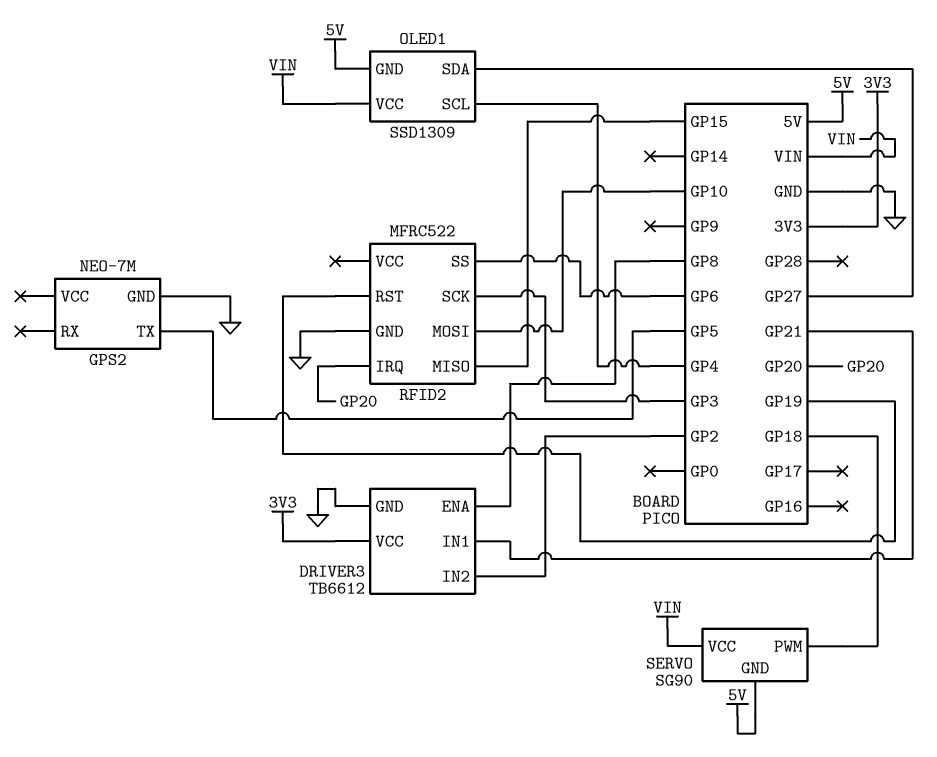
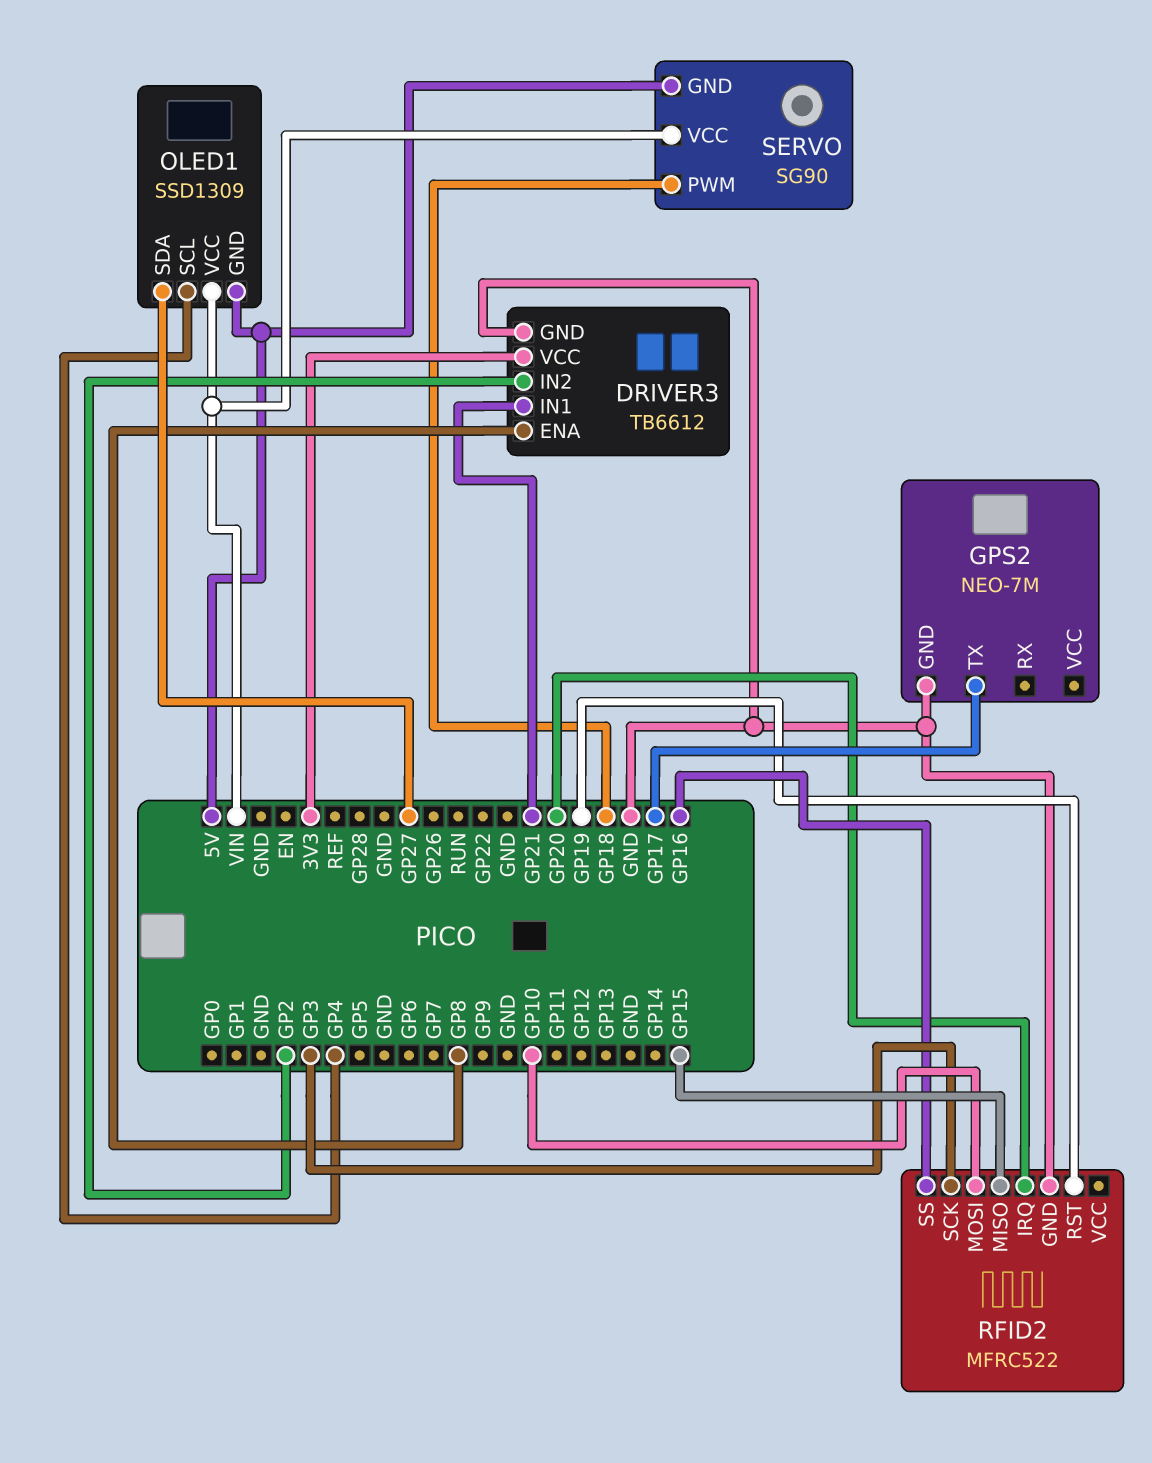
GPS2 pin TX: GP5 -> GP17
RFID2 pin SS: GP6 -> GP16

